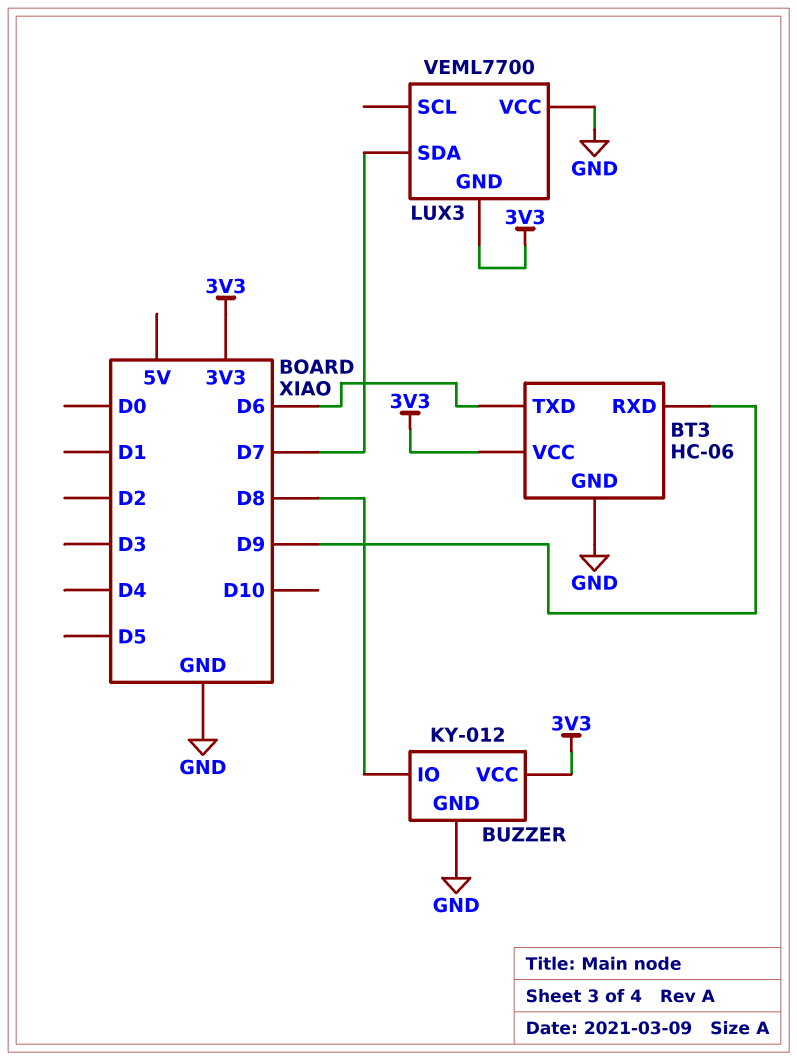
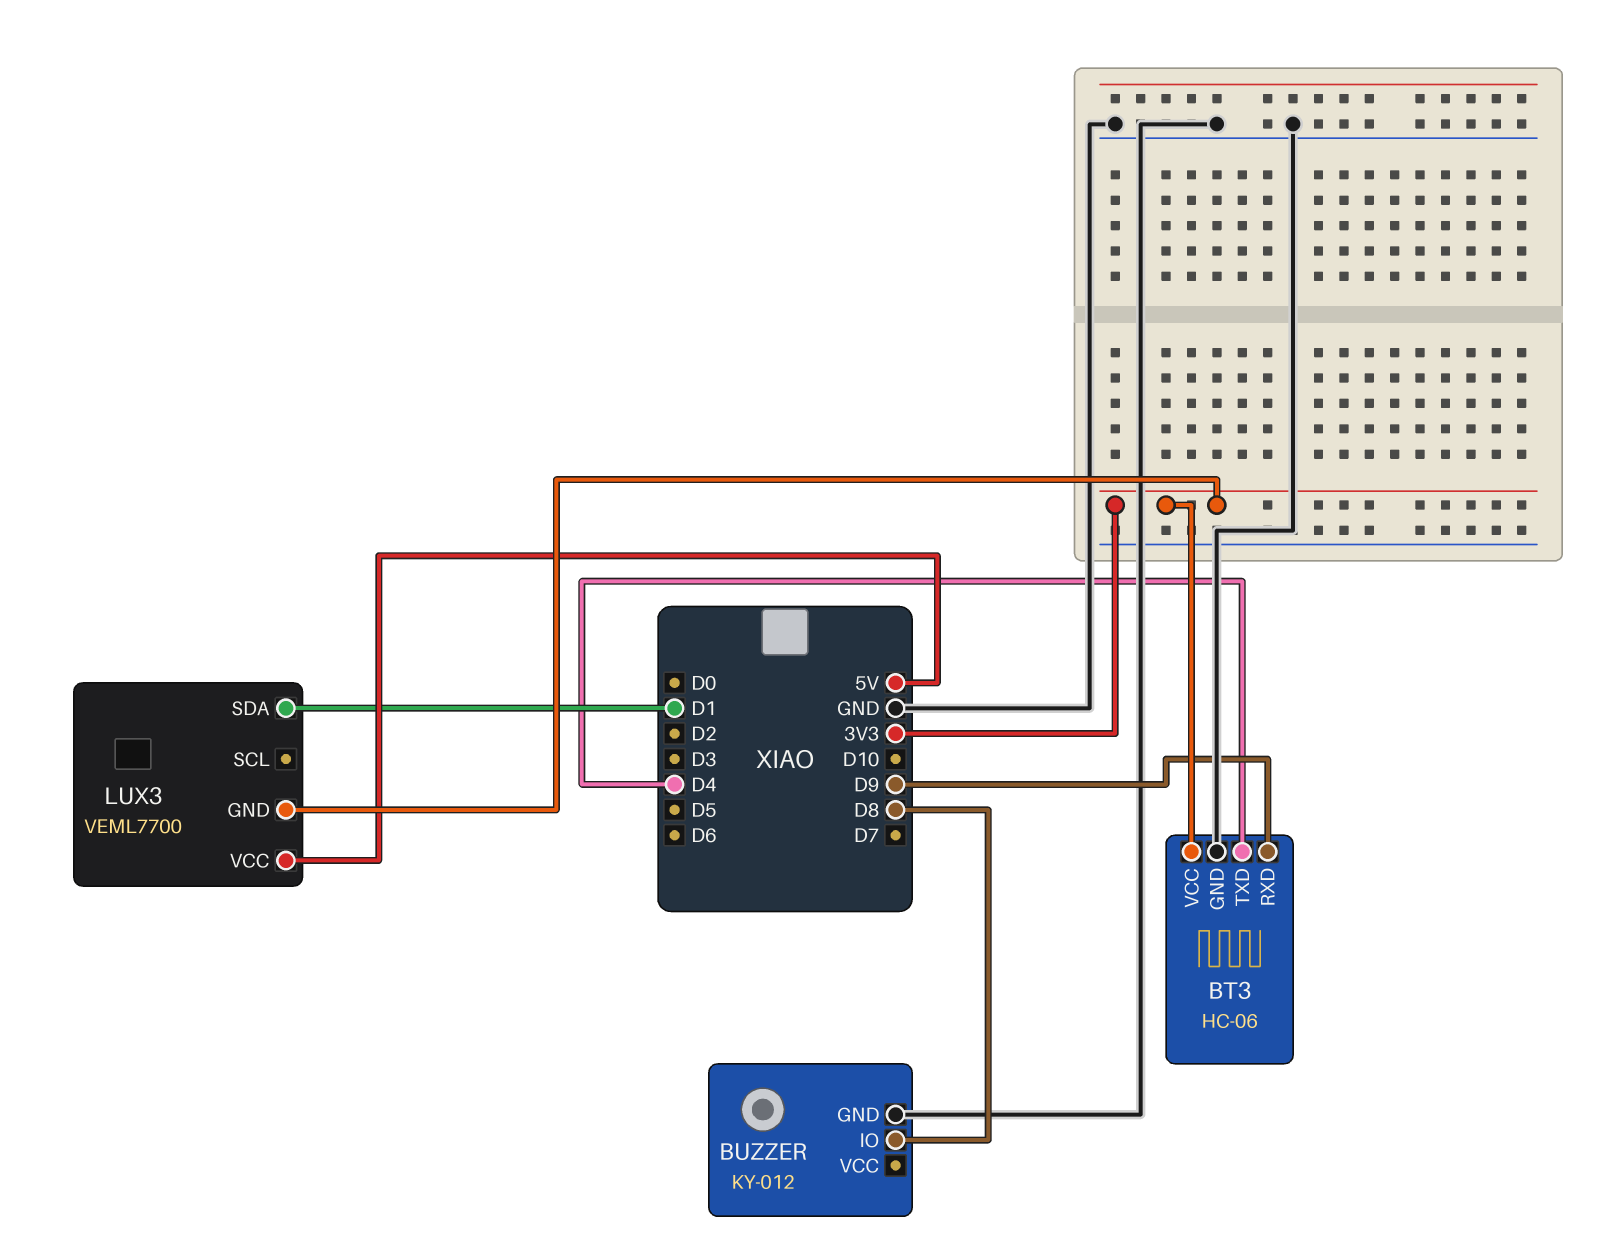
BT3 pin TXD: D6 -> D4
BUZZER pin VCC: 3V3 -> none
LUX3 pin SDA: D7 -> D1
LUX3 pin VCC: GND -> 5V

